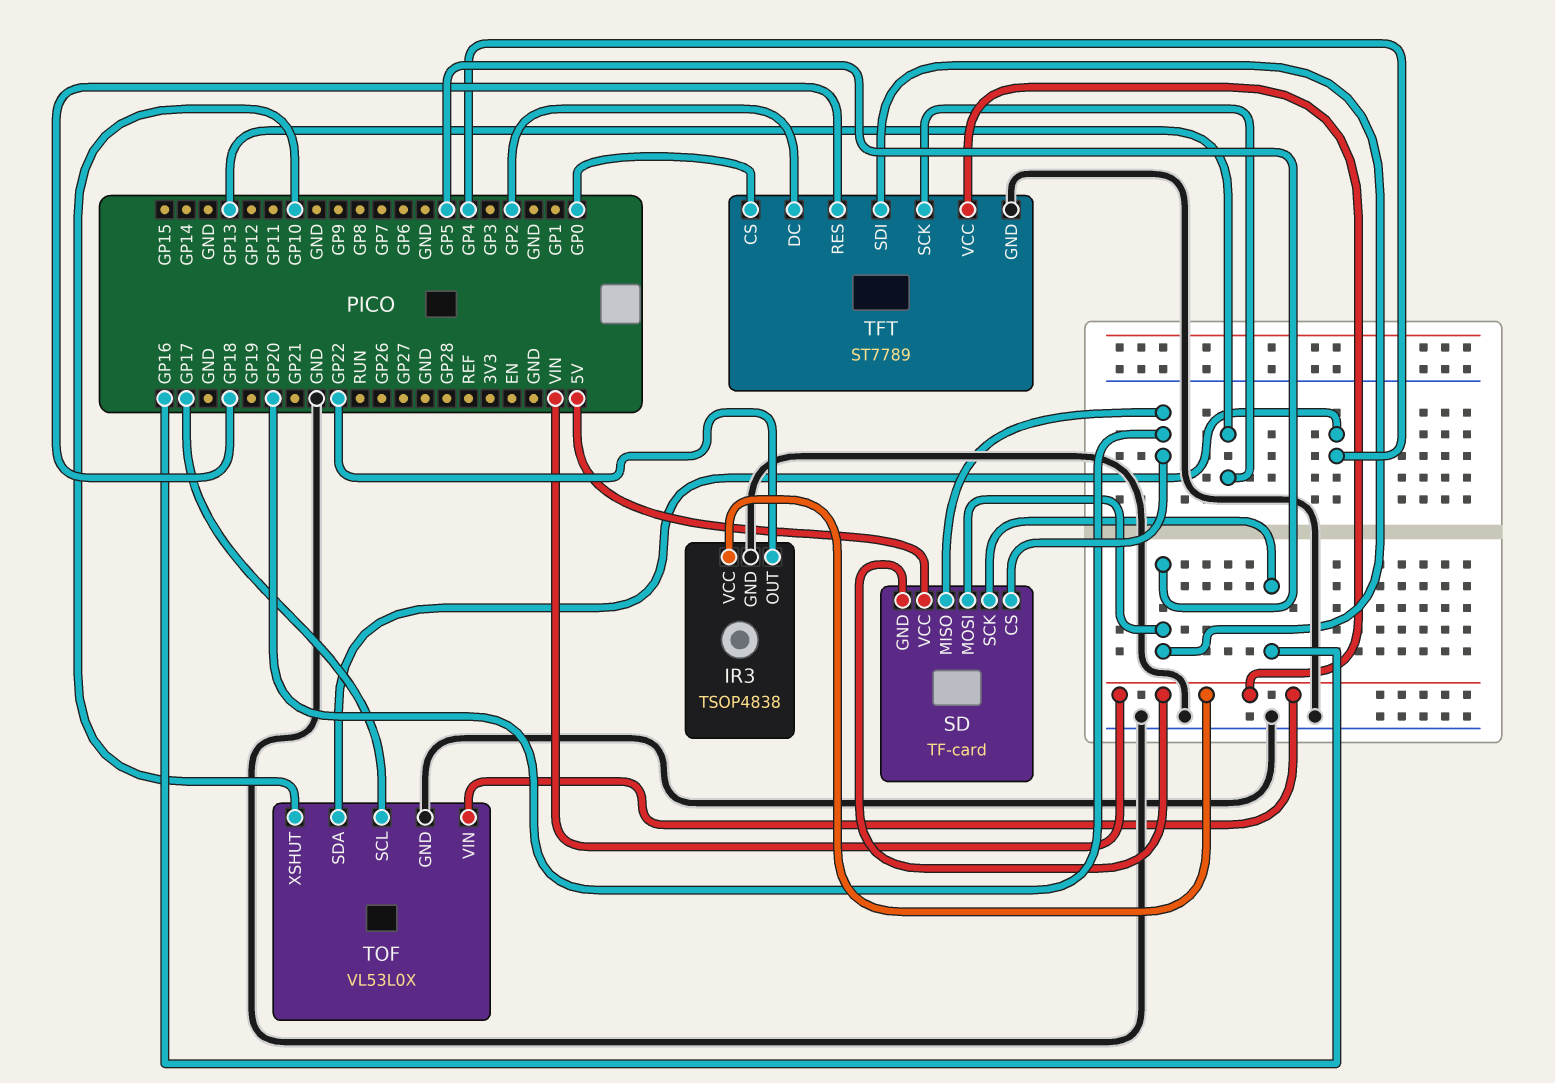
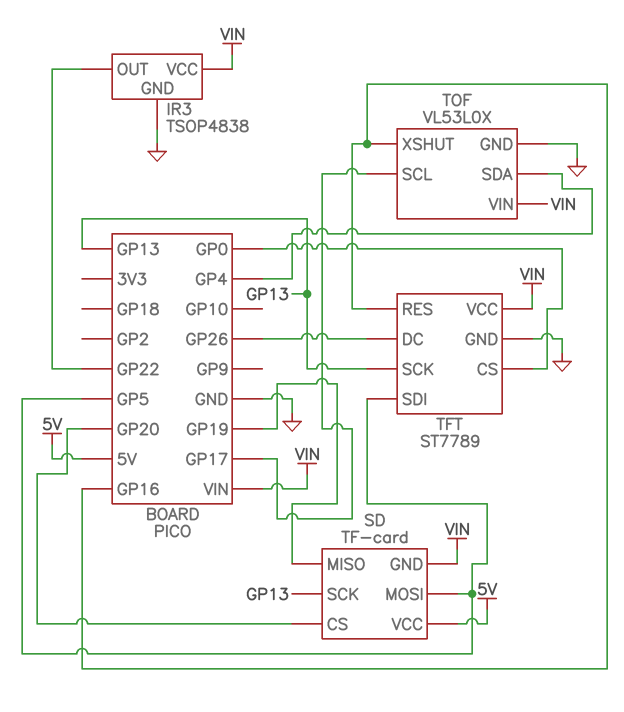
SD pin MISO: GP20 -> GP19
SD pin SCK: GP16 -> GP13
TFT pin DC: GP2 -> GP26
TFT pin RES: GP18 -> GP16
TOF pin XSHUT: GP10 -> GP16

